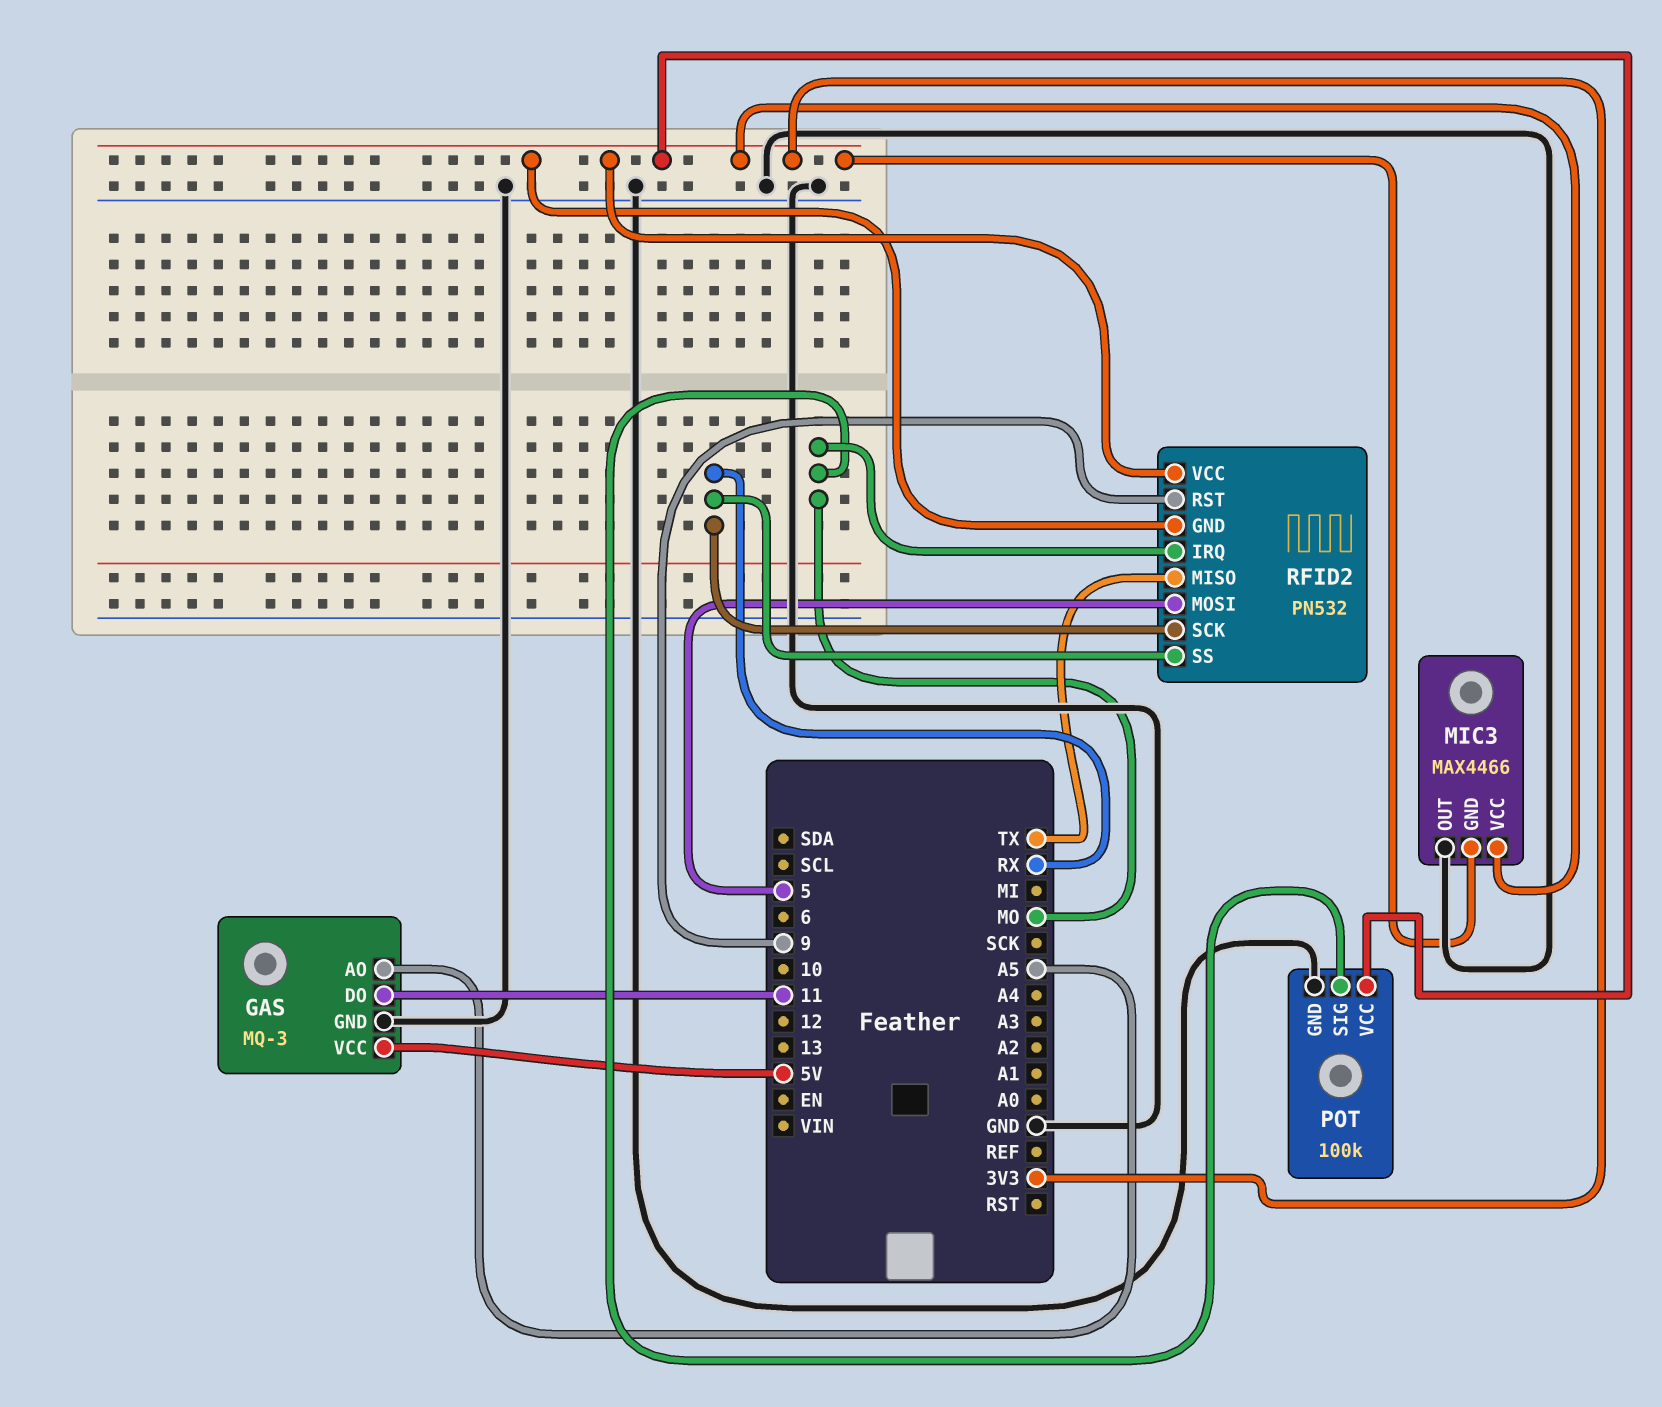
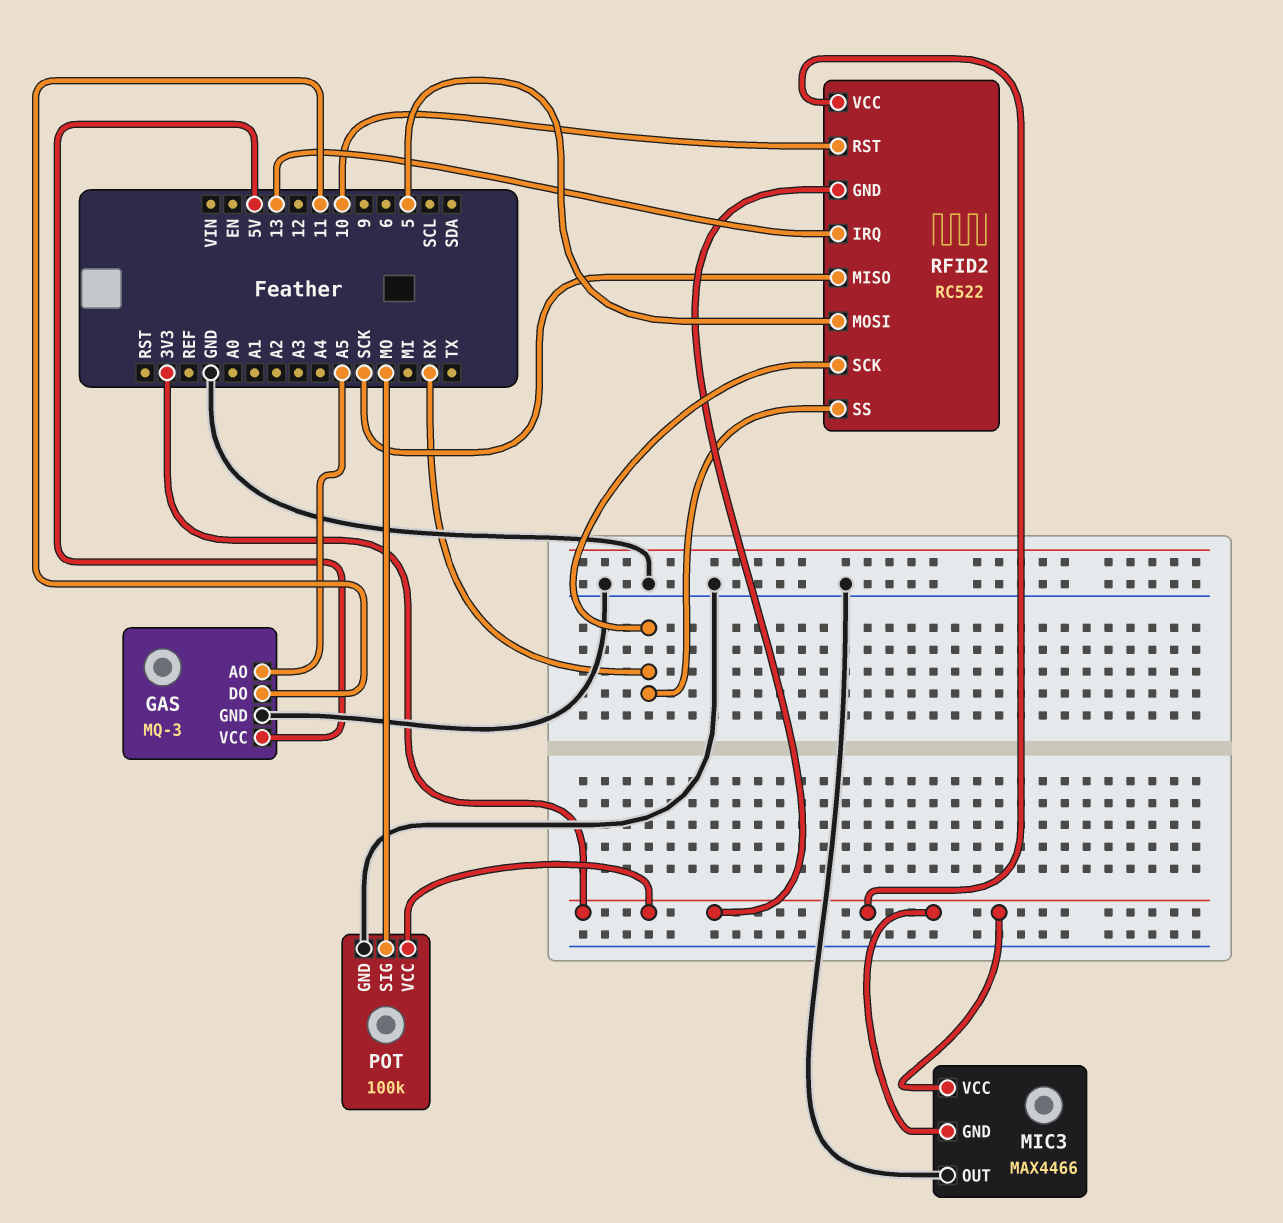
RFID2: PN532 -> RC522
RFID2 pin IRQ: MO -> 13
RFID2 pin MISO: TX -> SCK
RFID2 pin RST: 9 -> 10

